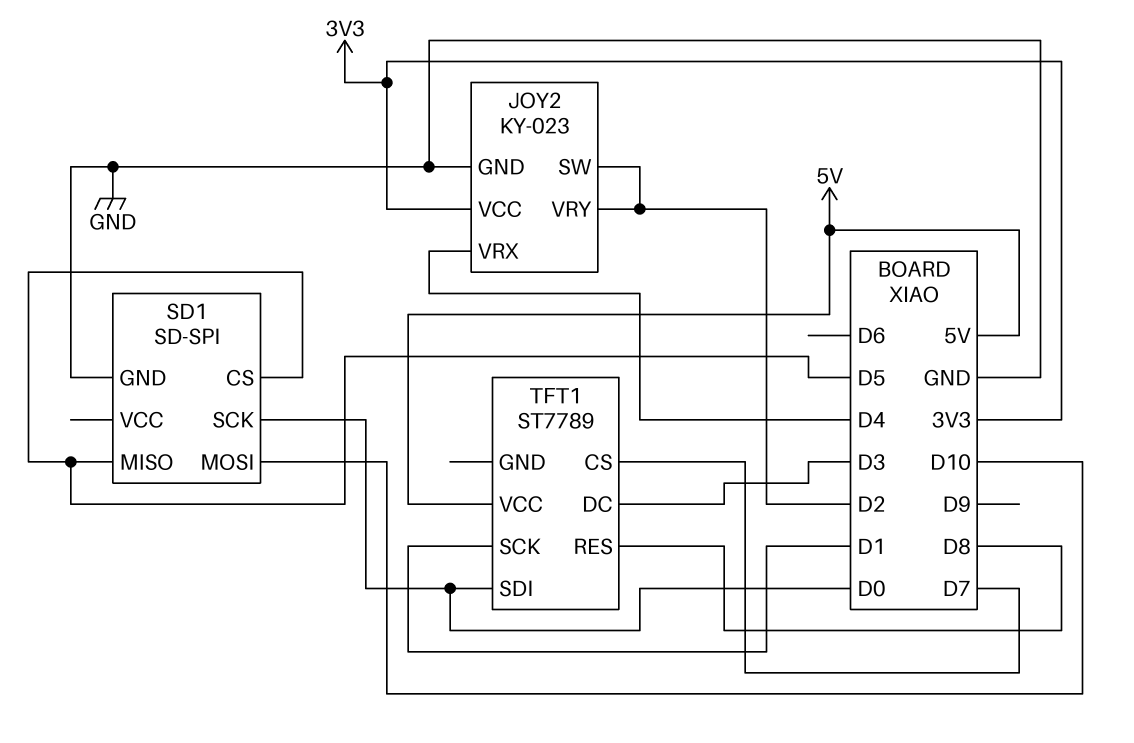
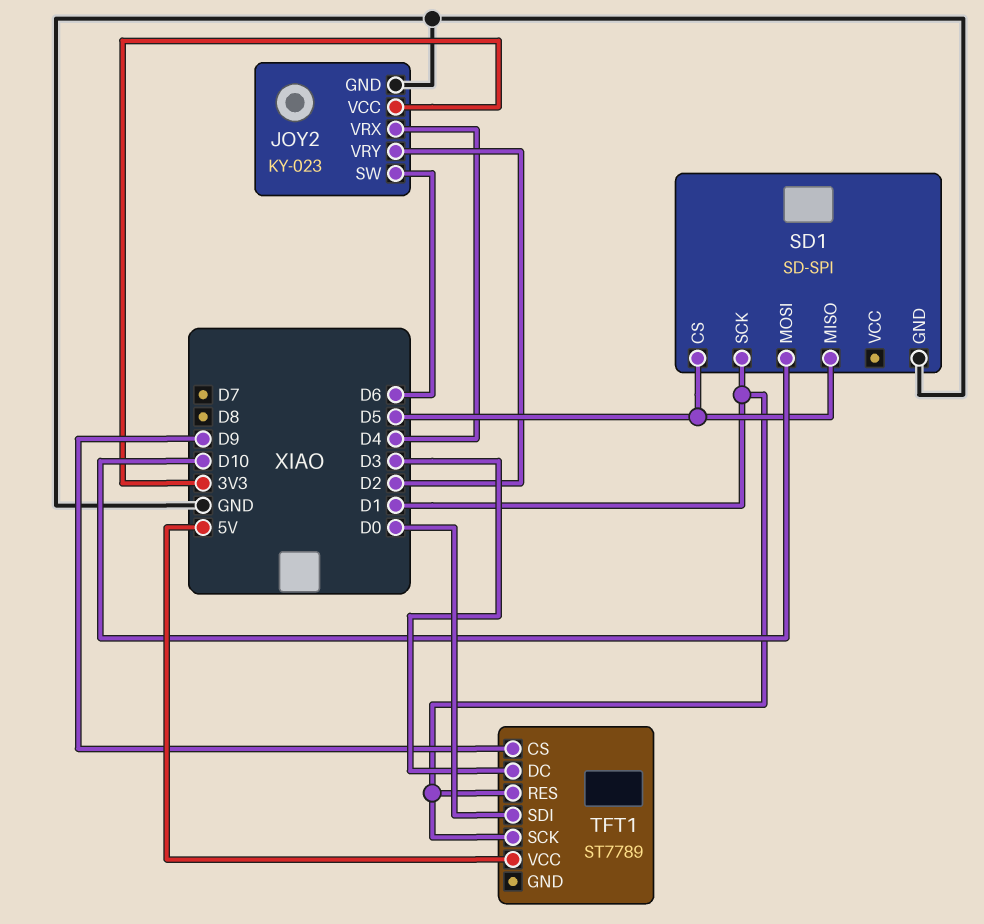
JOY2 pin SW: D2 -> D6
SD1 pin SCK: D0 -> D1
TFT1 pin CS: D7 -> D9
TFT1 pin RES: D8 -> D1

